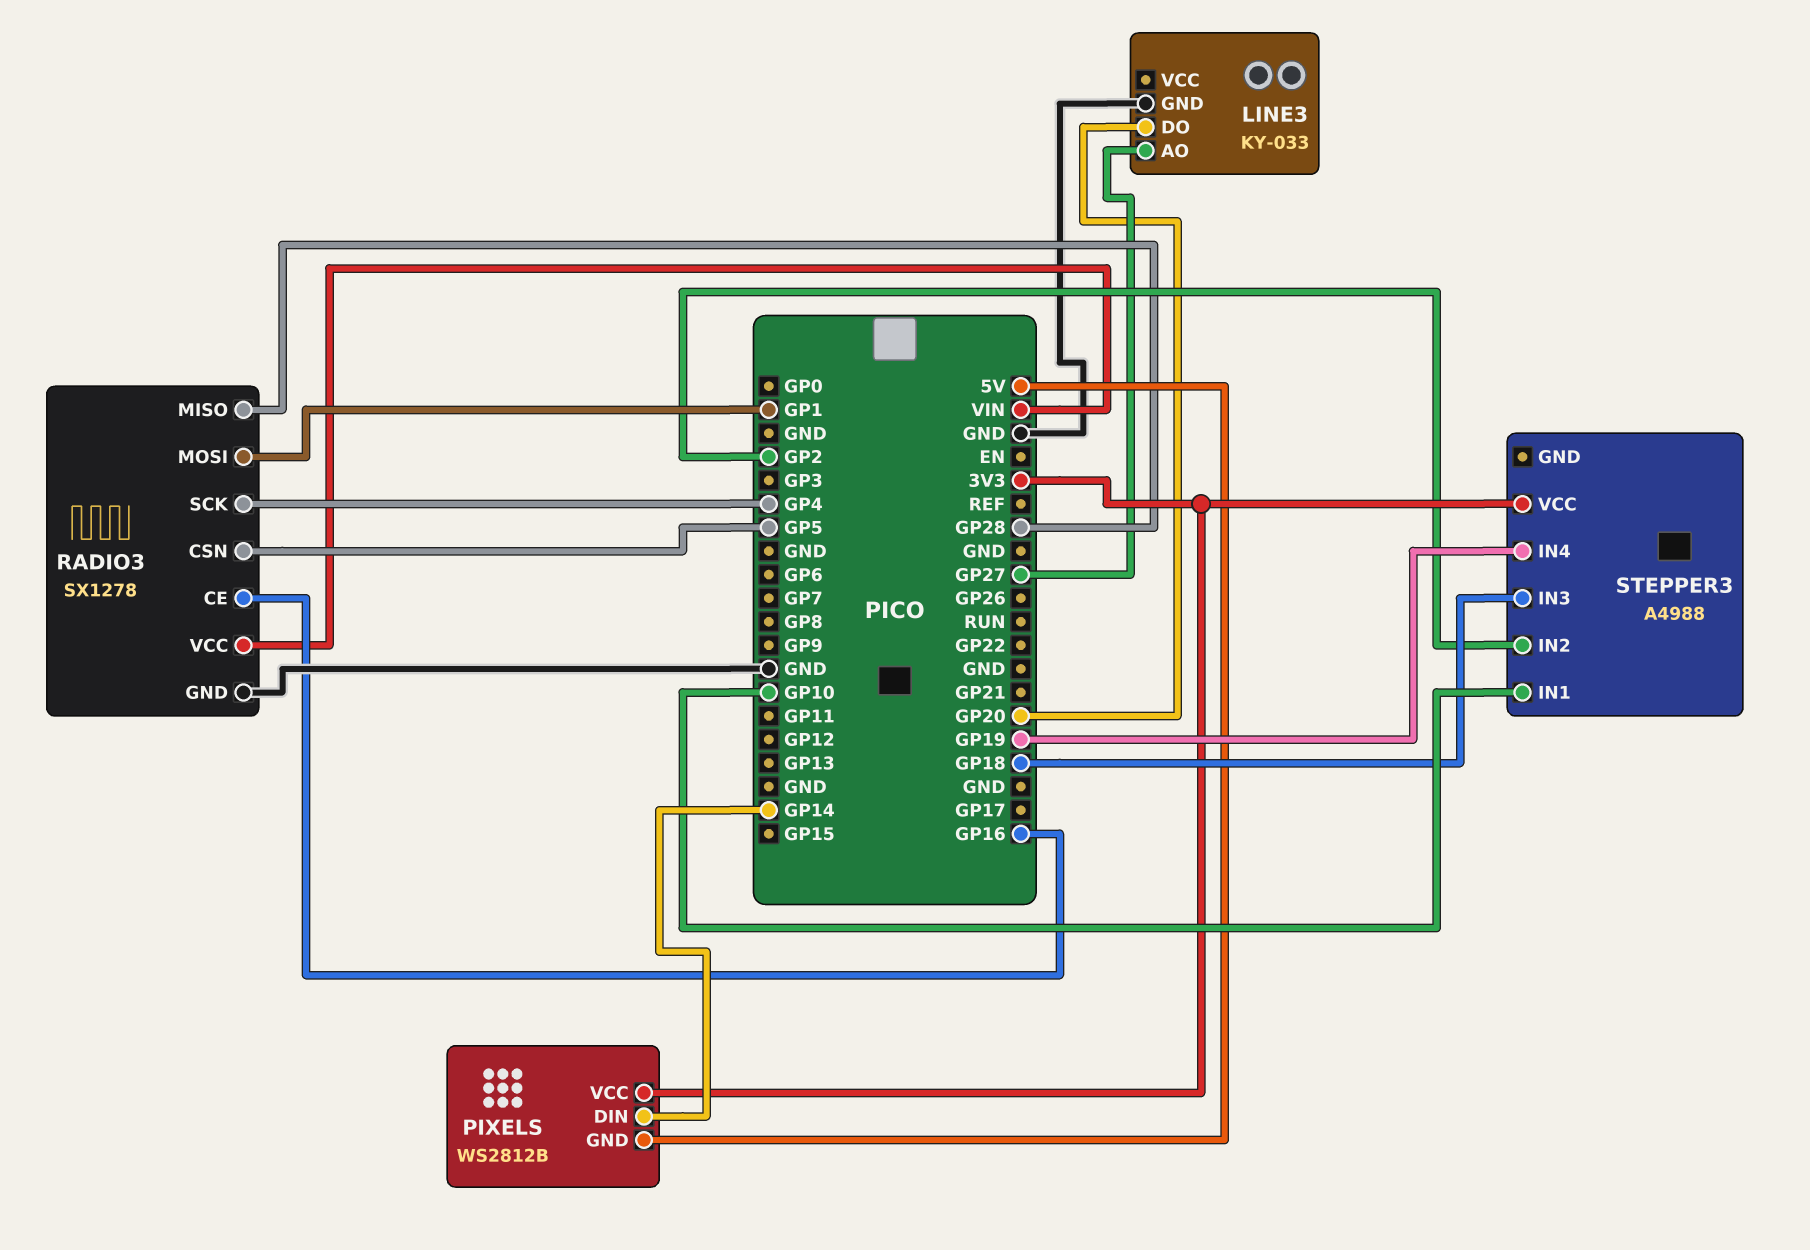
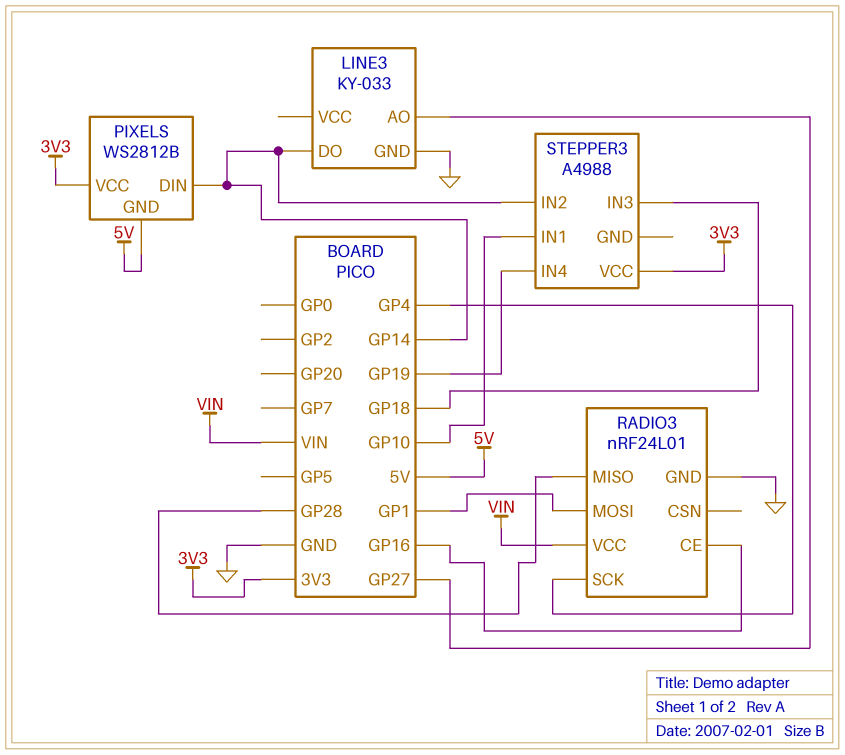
LINE3 pin DO: GP20 -> GP14
RADIO3: SX1278 -> nRF24L01
RADIO3 pin CSN: GP5 -> none
STEPPER3 pin IN2: GP2 -> GP14

